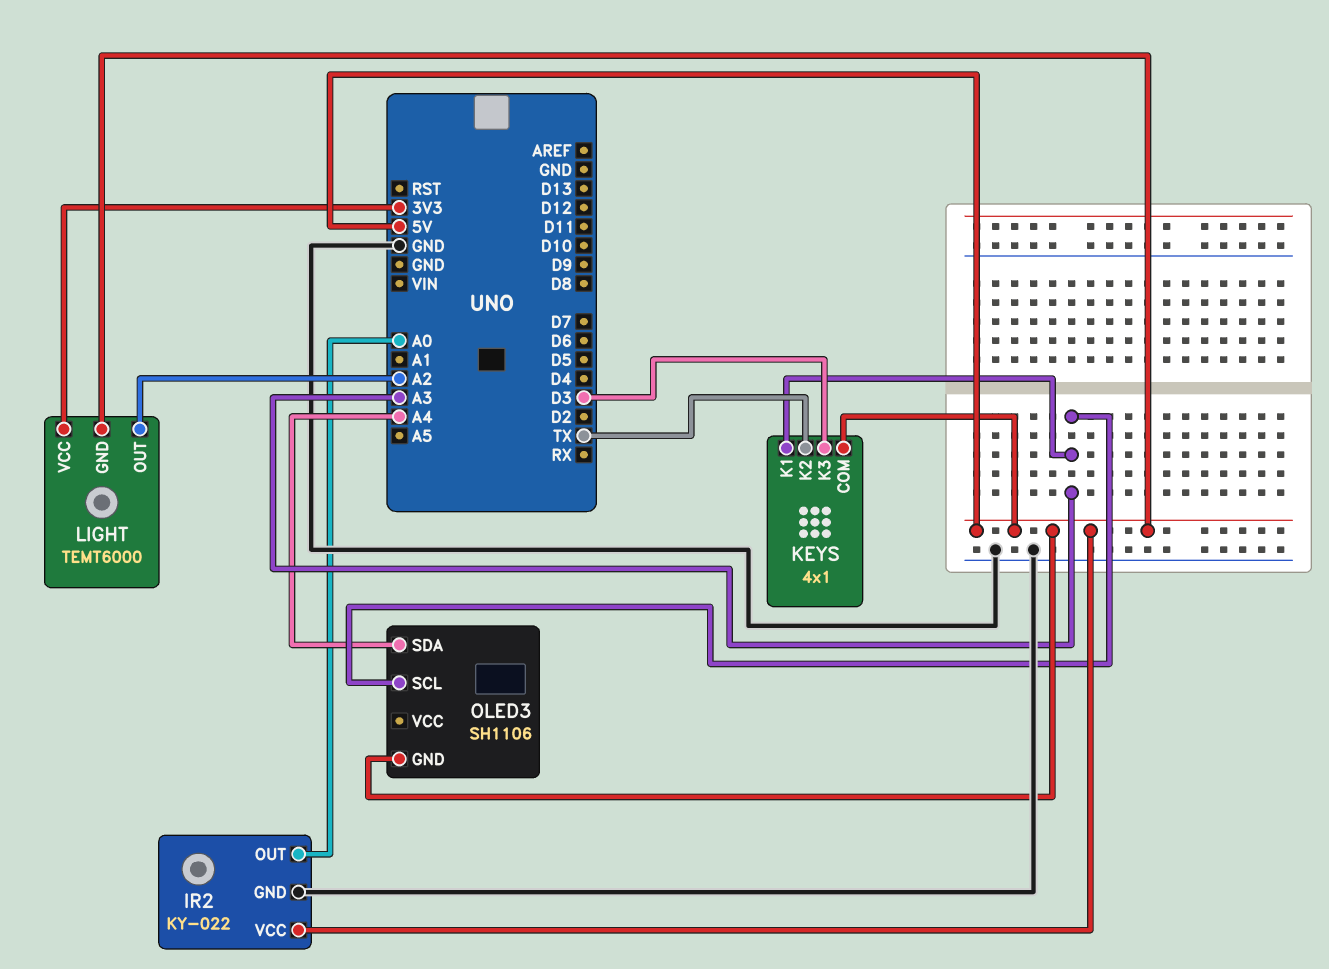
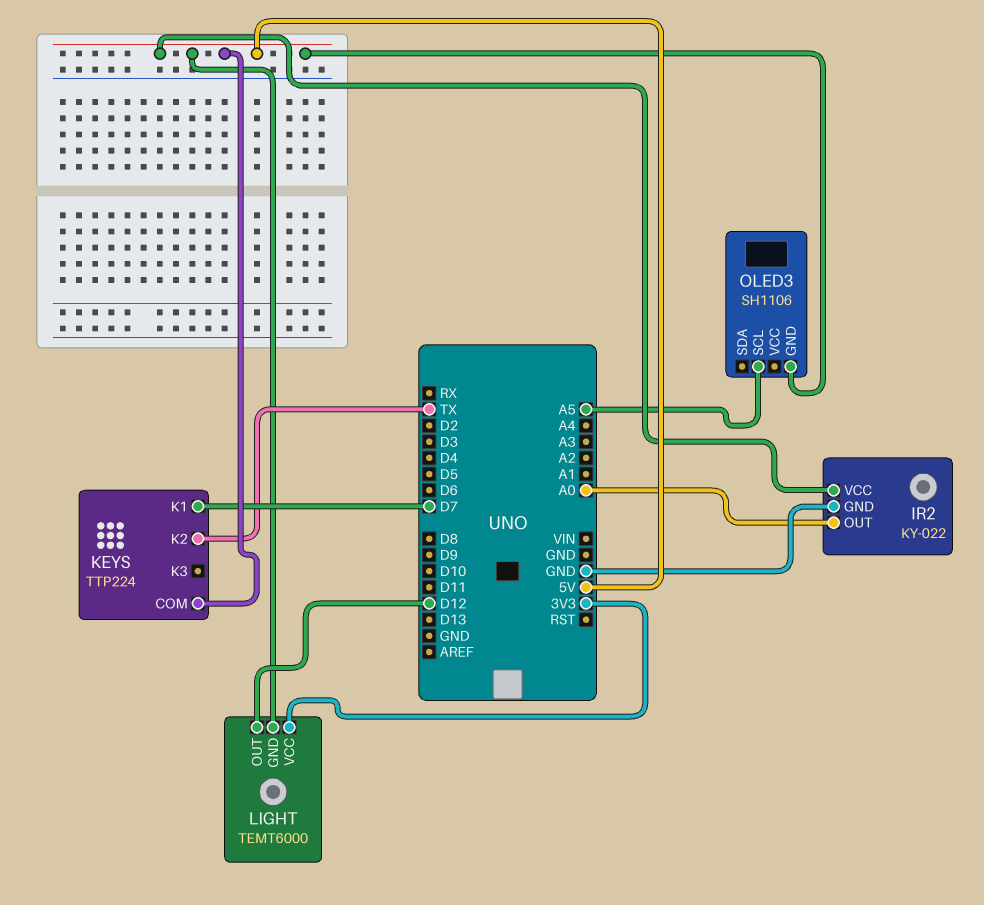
KEYS: 4x1 -> TTP224
KEYS pin K1: A3 -> D7
KEYS pin K3: D3 -> none
LIGHT pin OUT: A2 -> D12
OLED3 pin SCL: A3 -> A5
OLED3 pin SDA: A4 -> none

